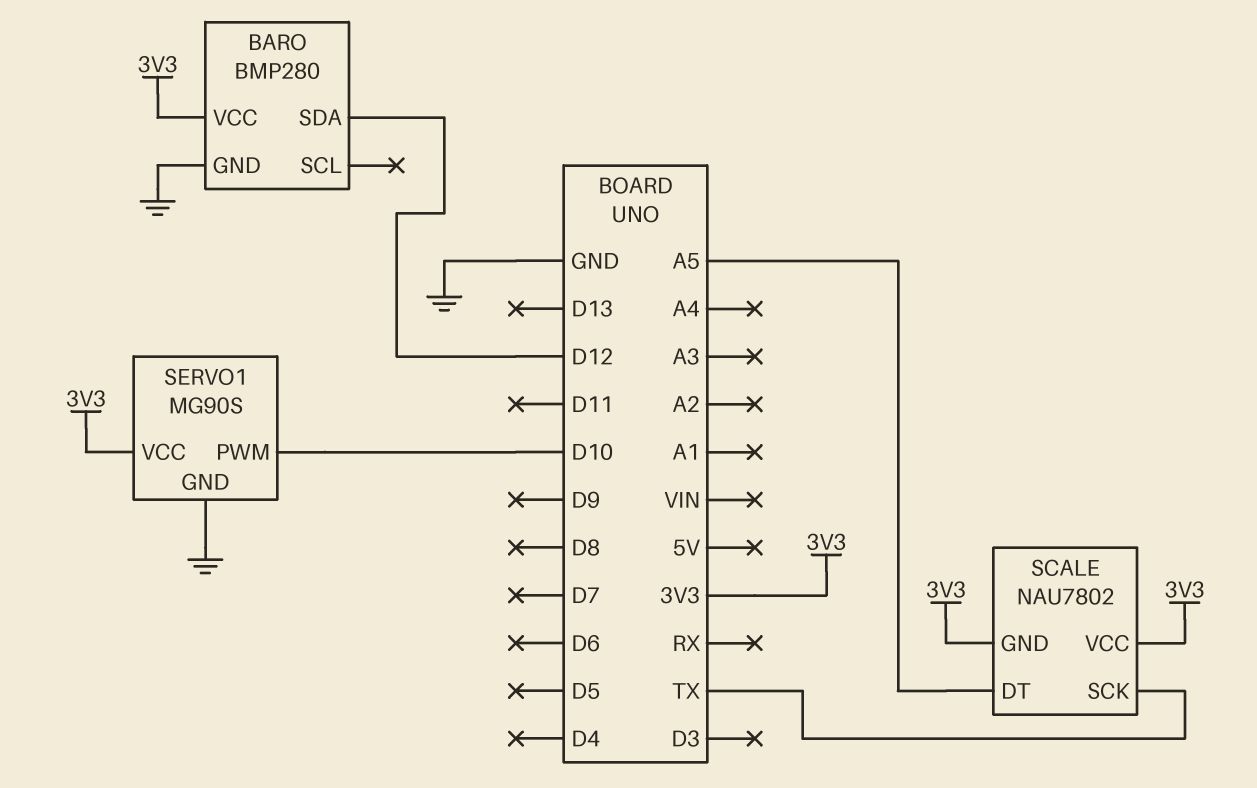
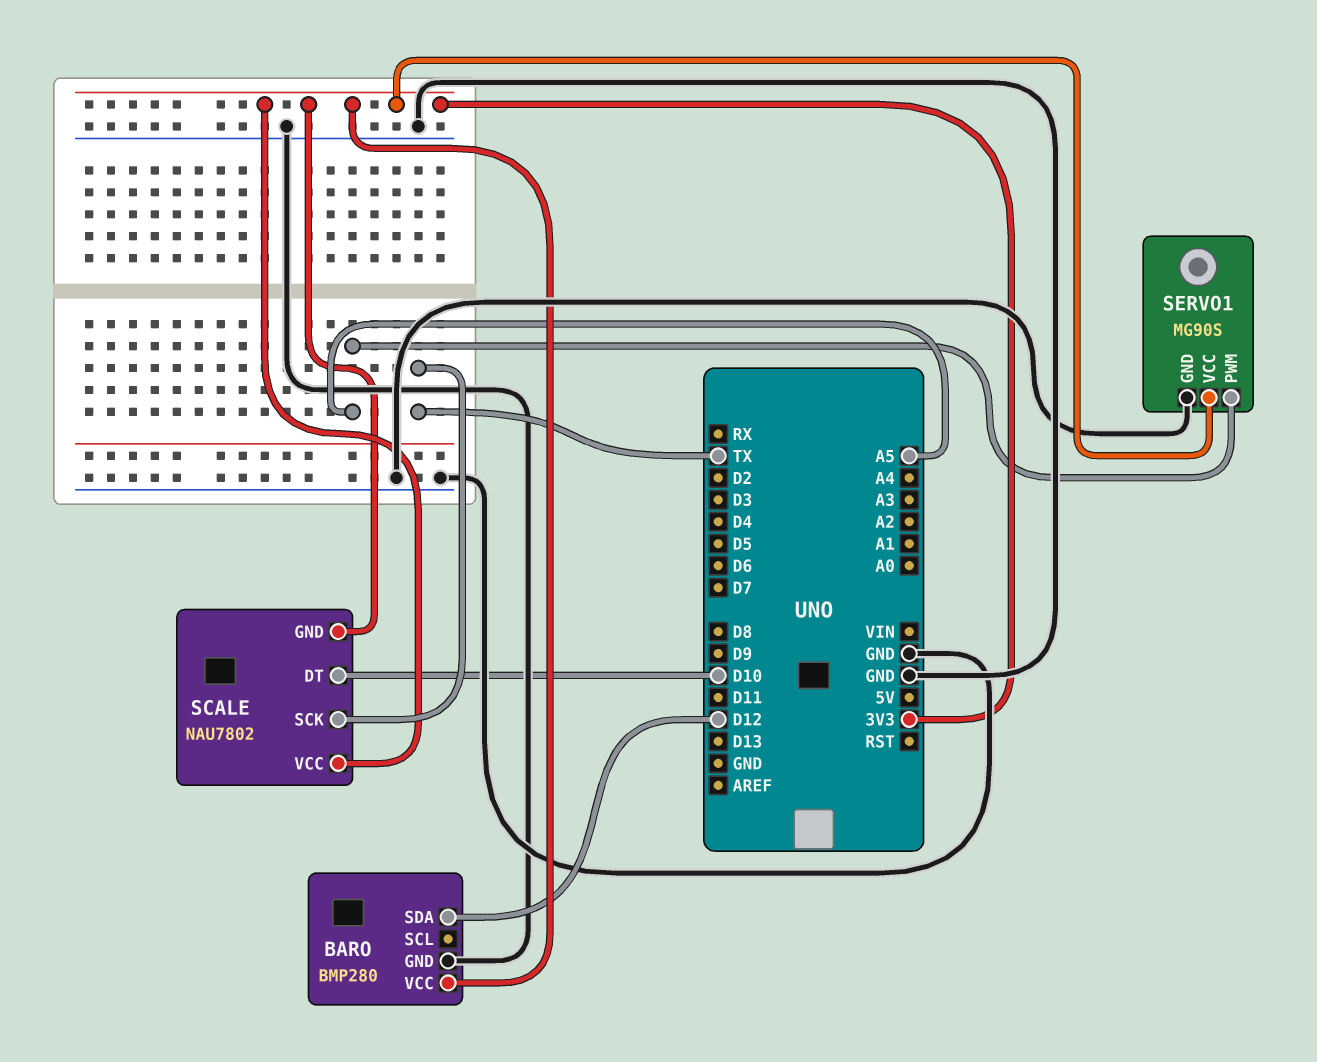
SCALE pin DT: A5 -> D10
SERVO1 pin PWM: D10 -> A5

